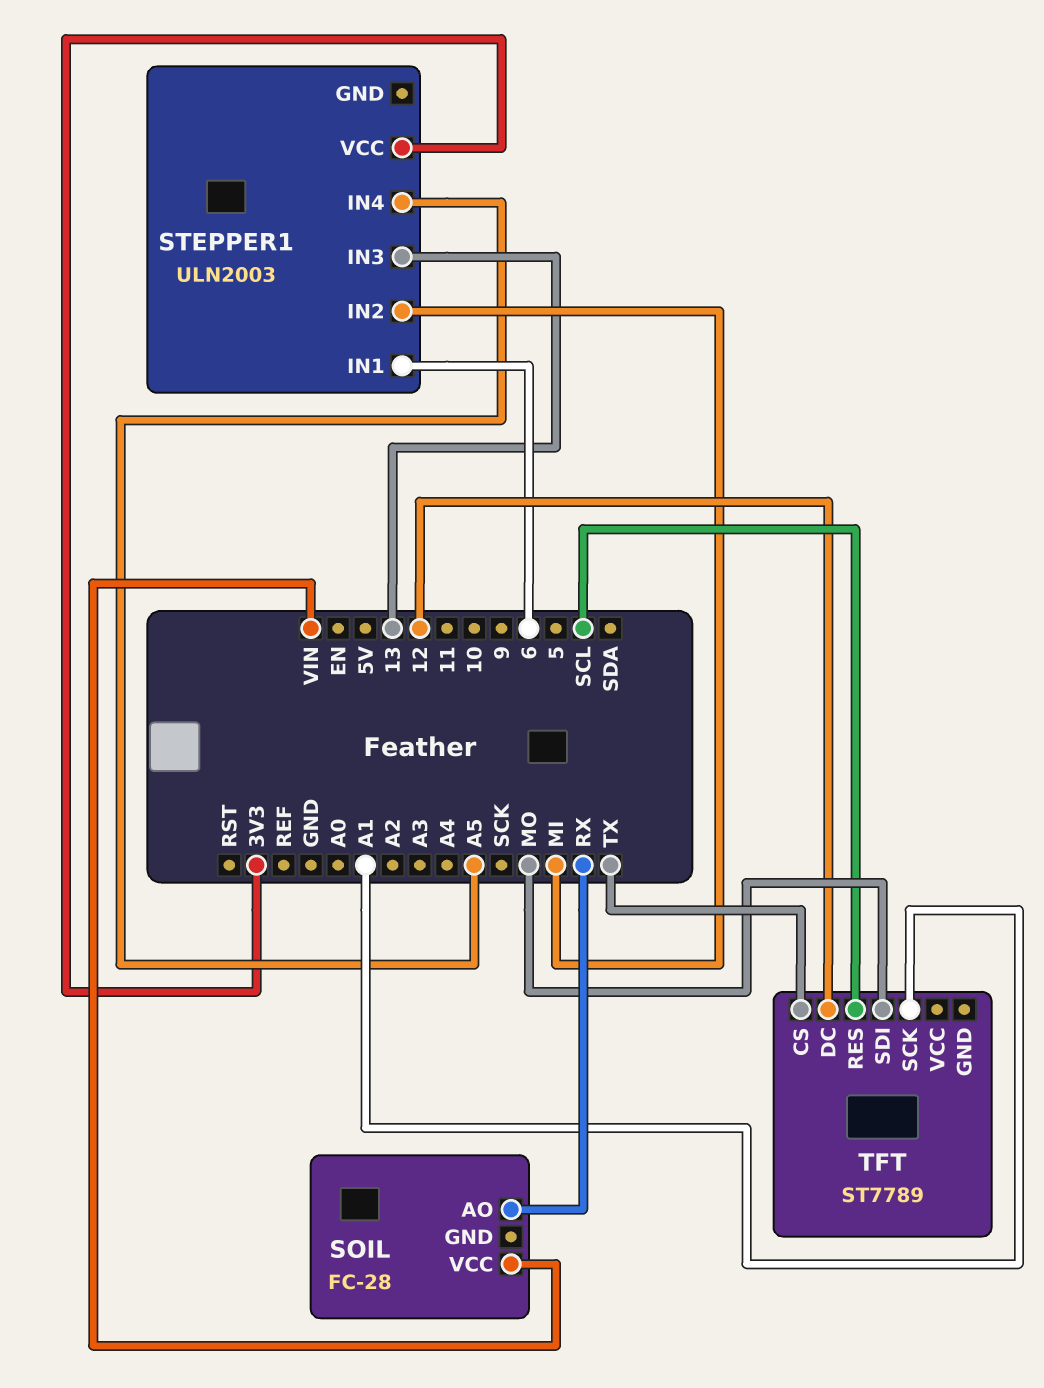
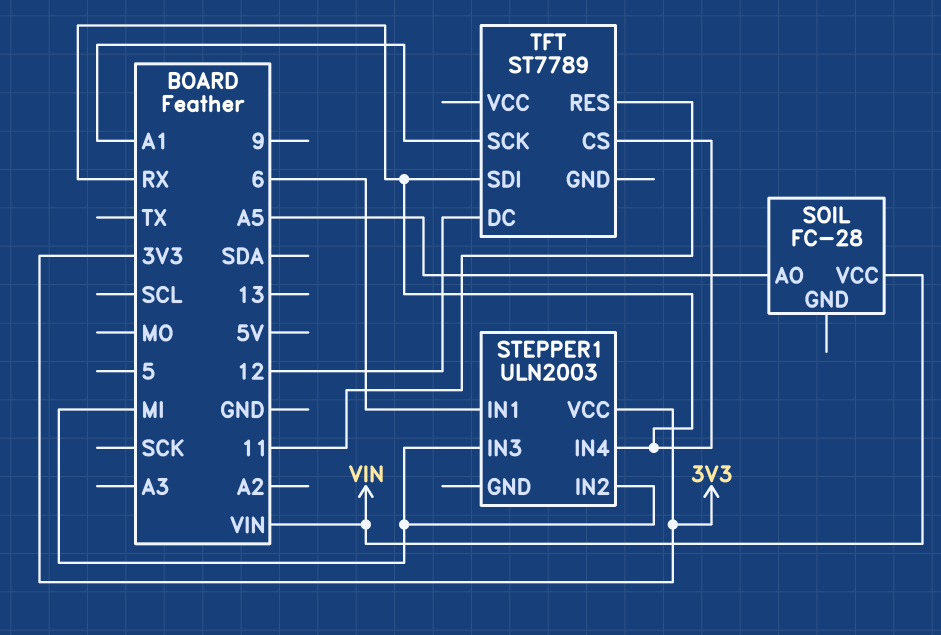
SOIL pin AO: RX -> A5
STEPPER1 pin IN3: 13 -> MI
STEPPER1 pin IN4: A5 -> RX
TFT pin CS: TX -> RX
TFT pin RES: SCL -> 11
TFT pin SDI: MO -> RX

